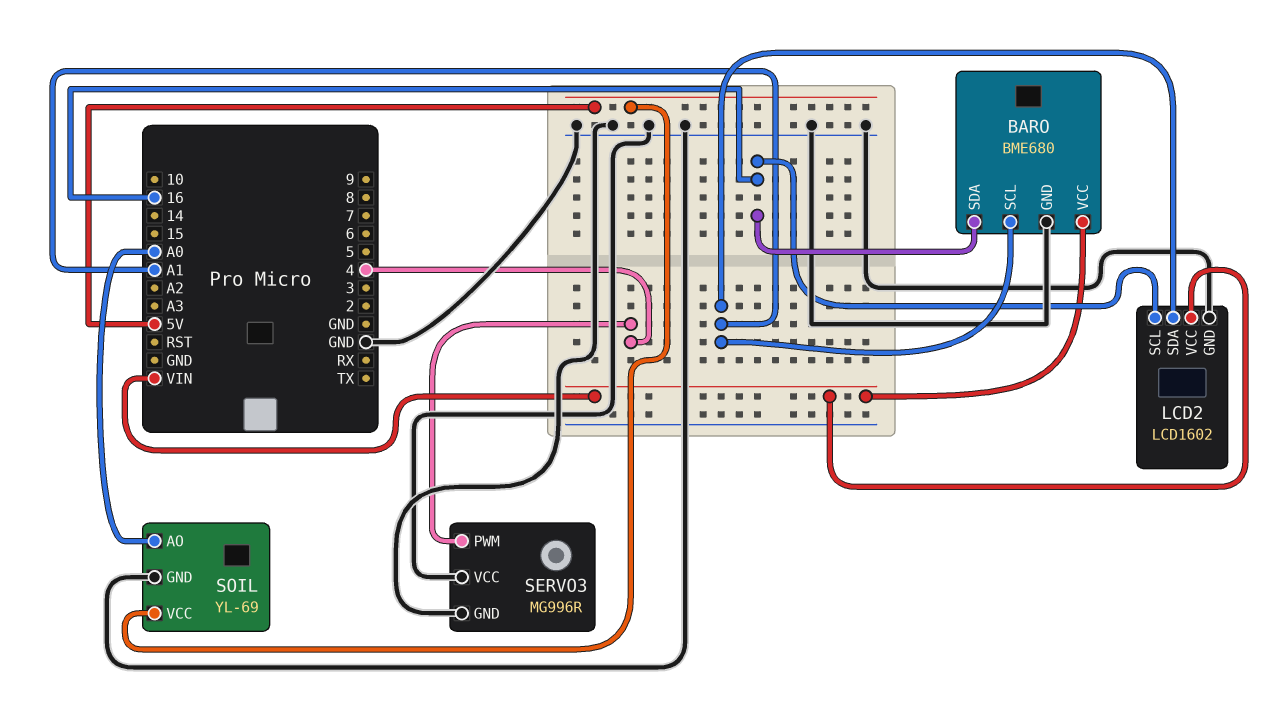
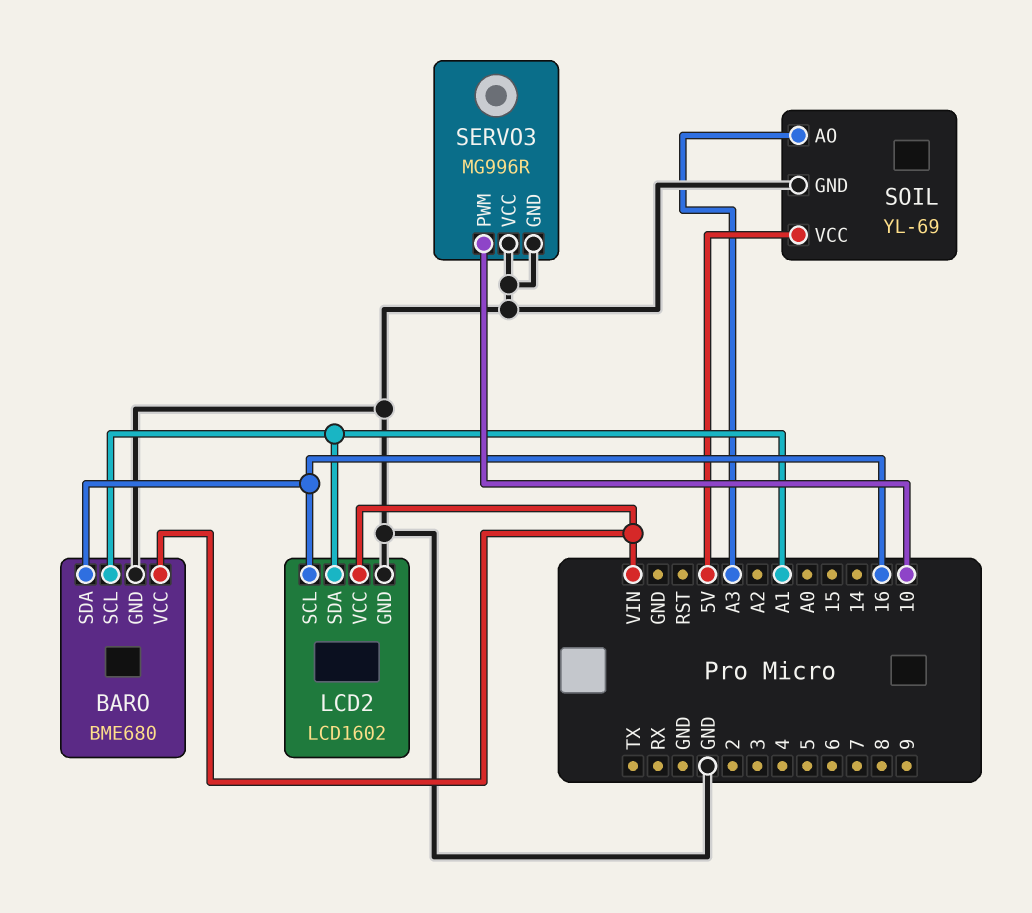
SERVO3 pin PWM: 4 -> 10
SOIL pin AO: A0 -> A3

